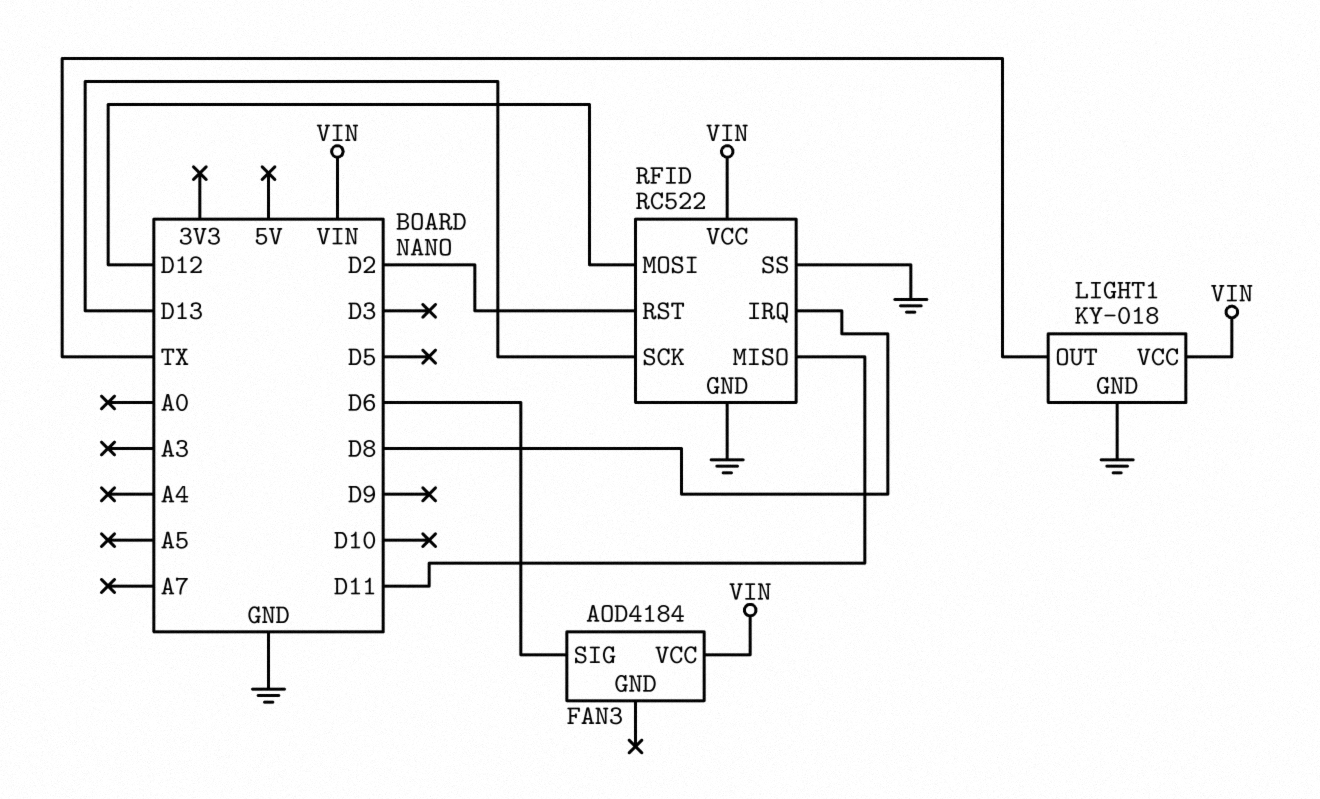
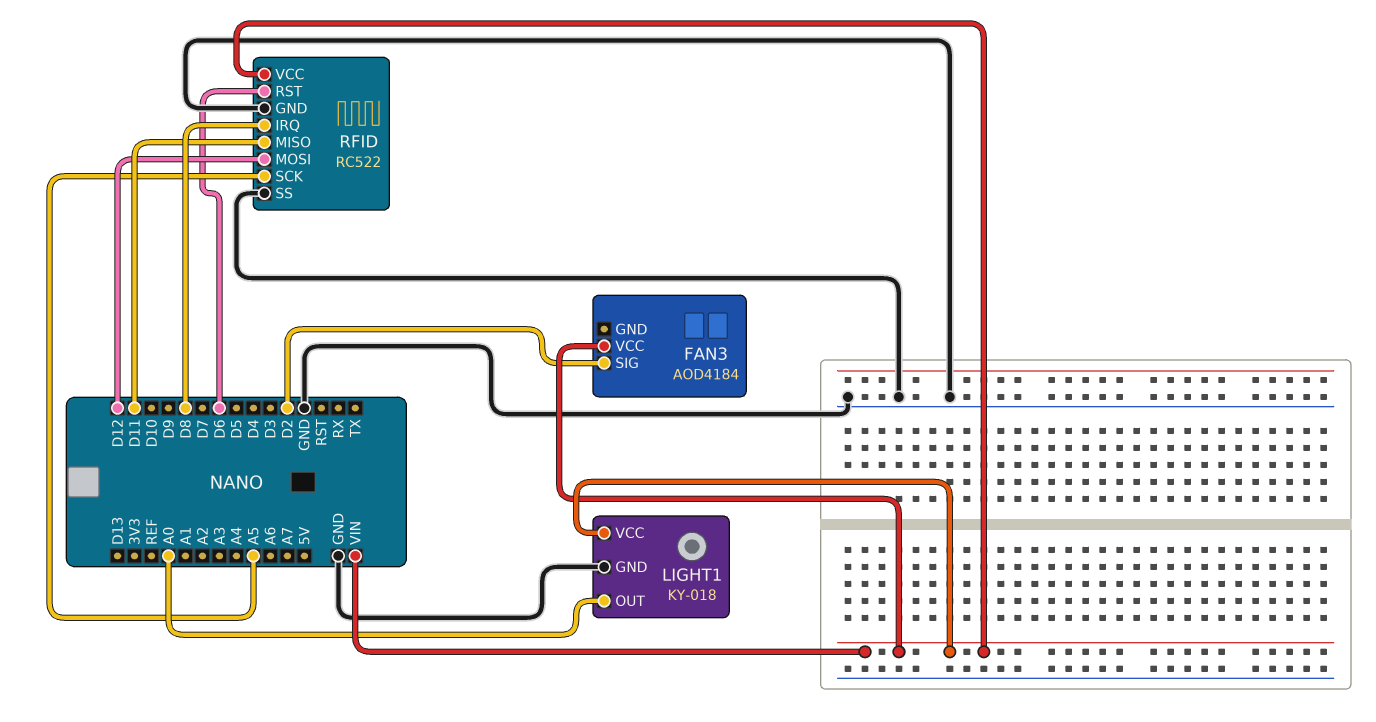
FAN3 pin SIG: D6 -> D2
LIGHT1 pin OUT: TX -> A0
RFID pin RST: D2 -> D6
RFID pin SCK: D13 -> A5

